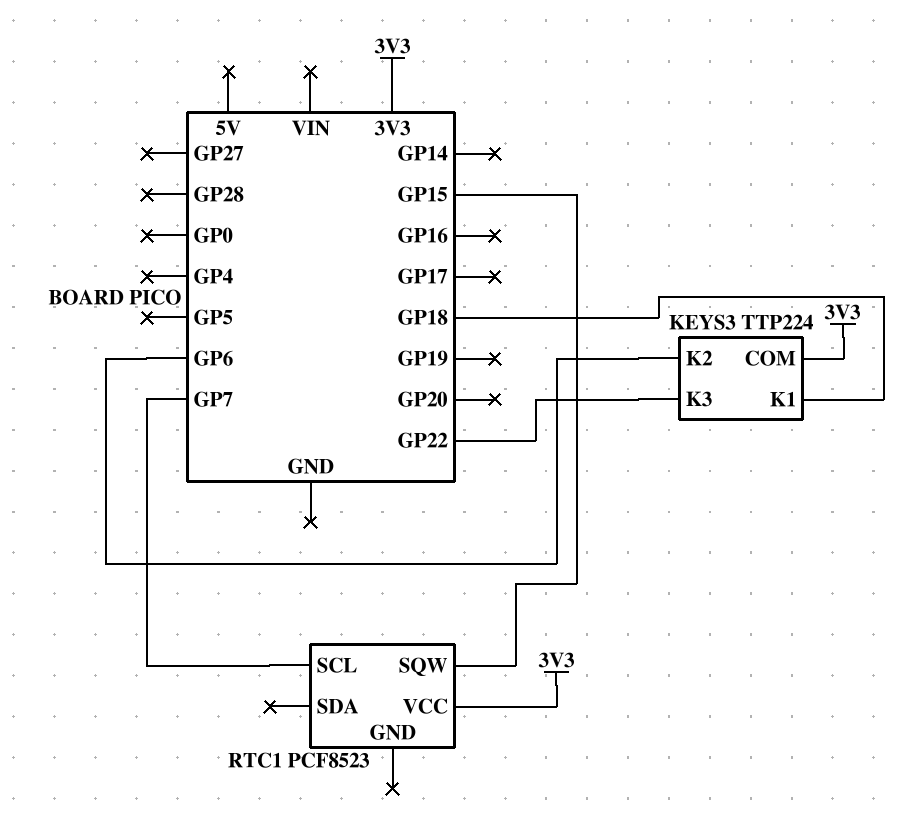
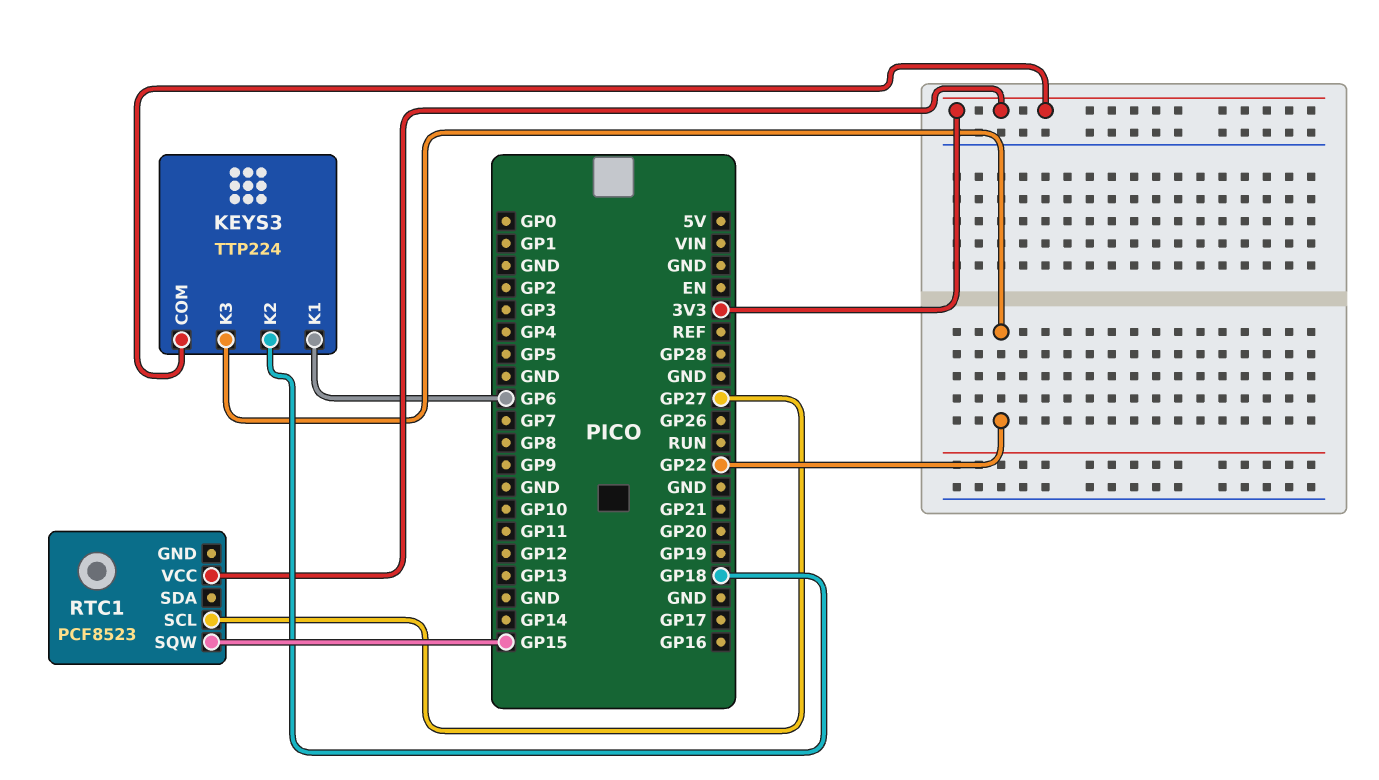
KEYS3 pin K1: GP18 -> GP6
KEYS3 pin K2: GP6 -> GP18
RTC1 pin SCL: GP7 -> GP27

